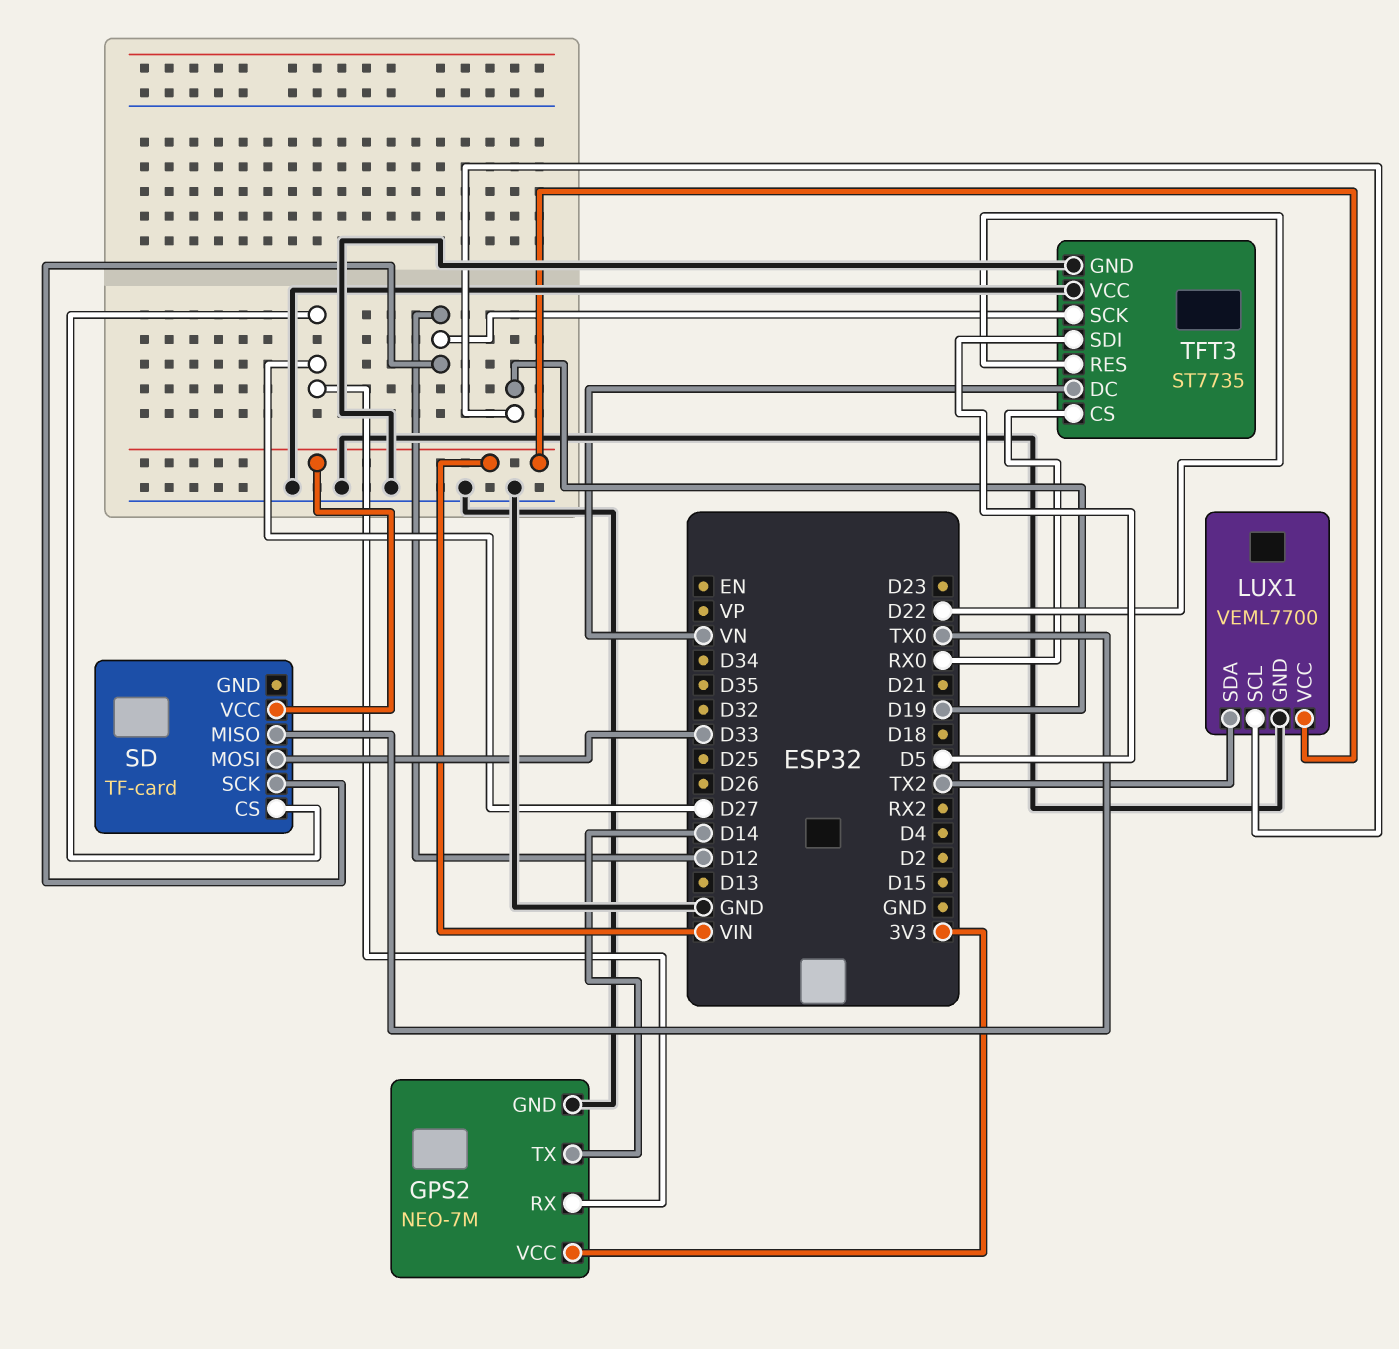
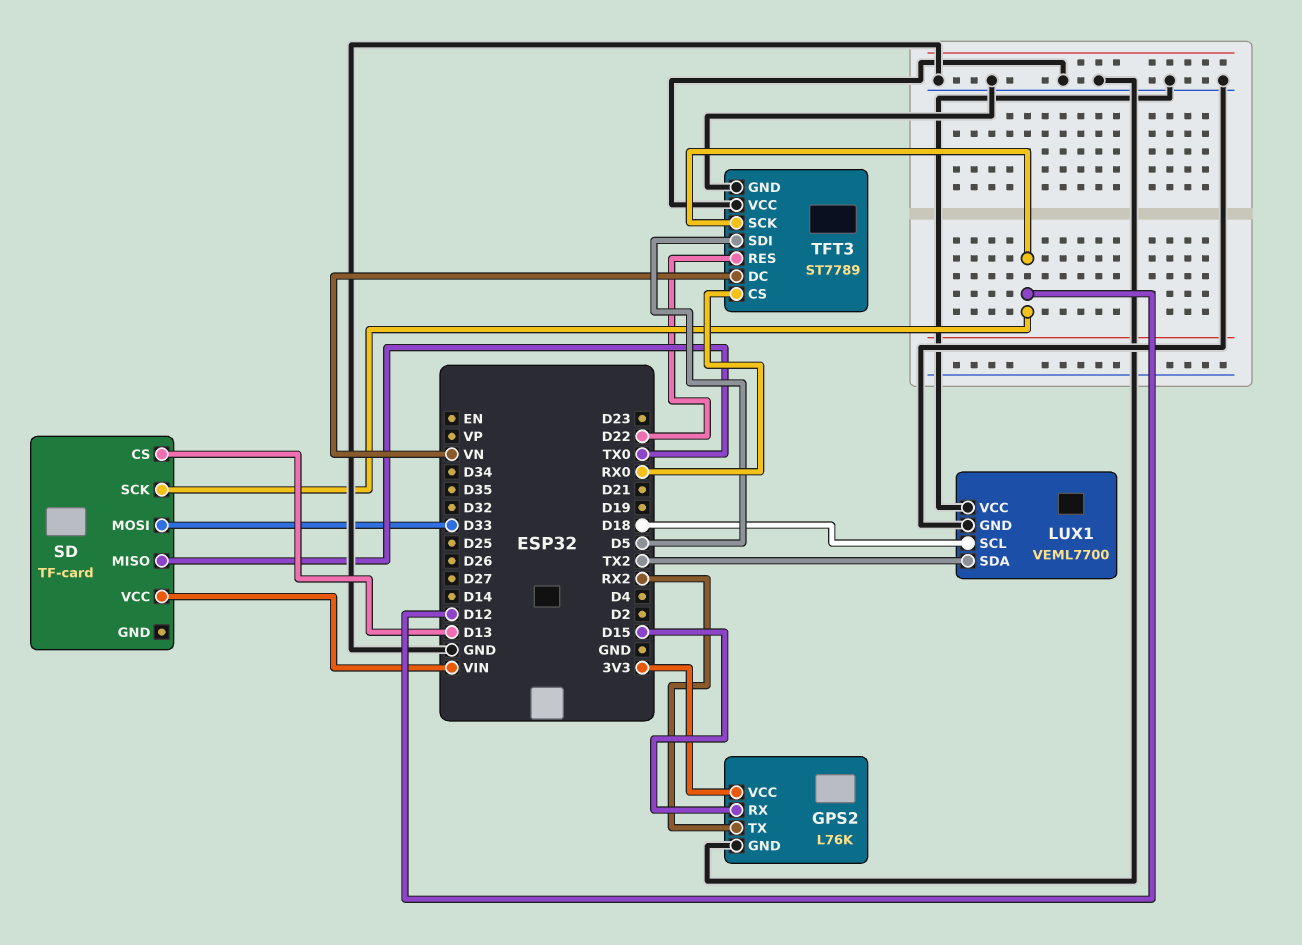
GPS2: NEO-7M -> L76K
GPS2 pin RX: D27 -> D15
GPS2 pin TX: D14 -> RX2
LUX1 pin SCL: D19 -> D18
LUX1 pin VCC: VIN -> GND
SD pin CS: D27 -> D13
TFT3: ST7735 -> ST7789

